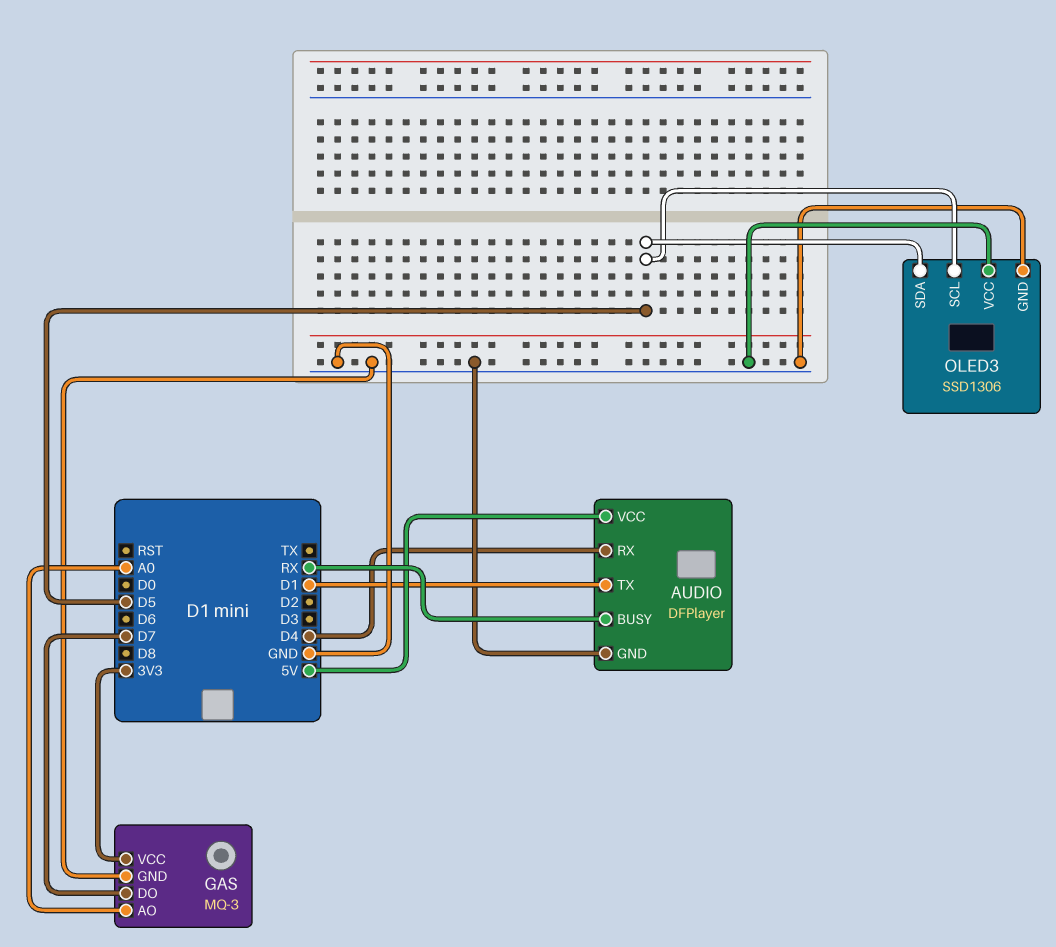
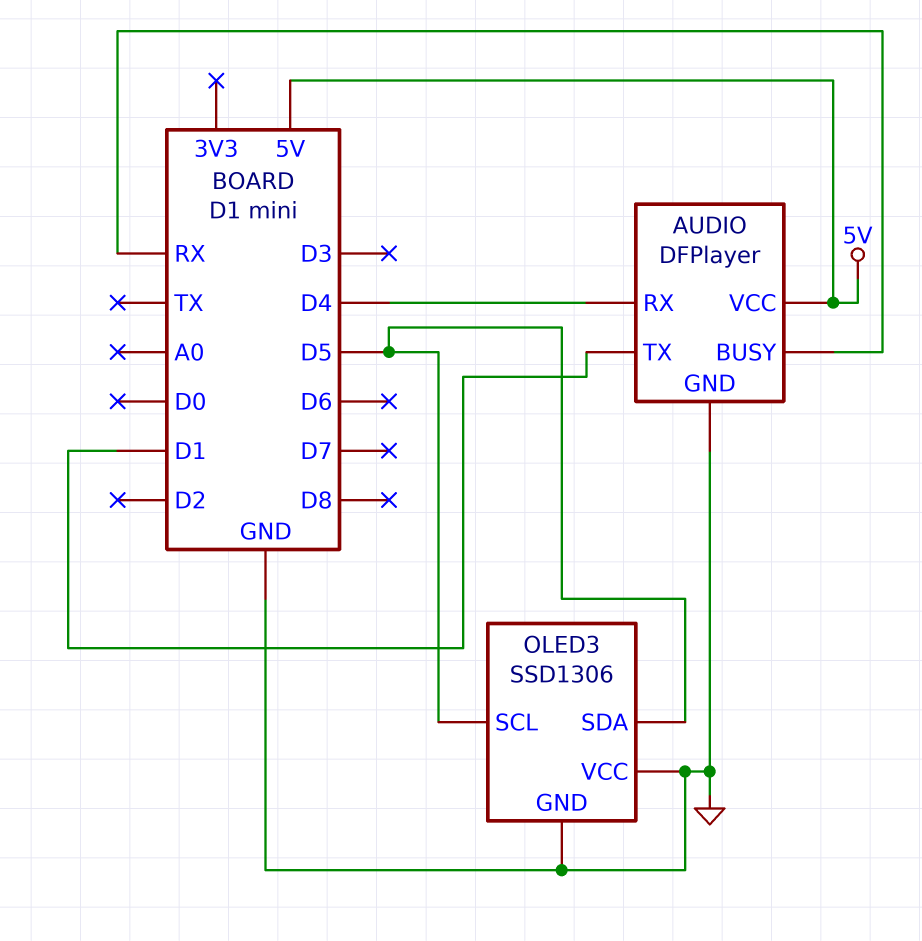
GAS: MQ-3 -> none
GAS pin AO: A0 -> none
GAS pin DO: D7 -> none
GAS pin GND: GND -> none
GAS pin VCC: 3V3 -> none

